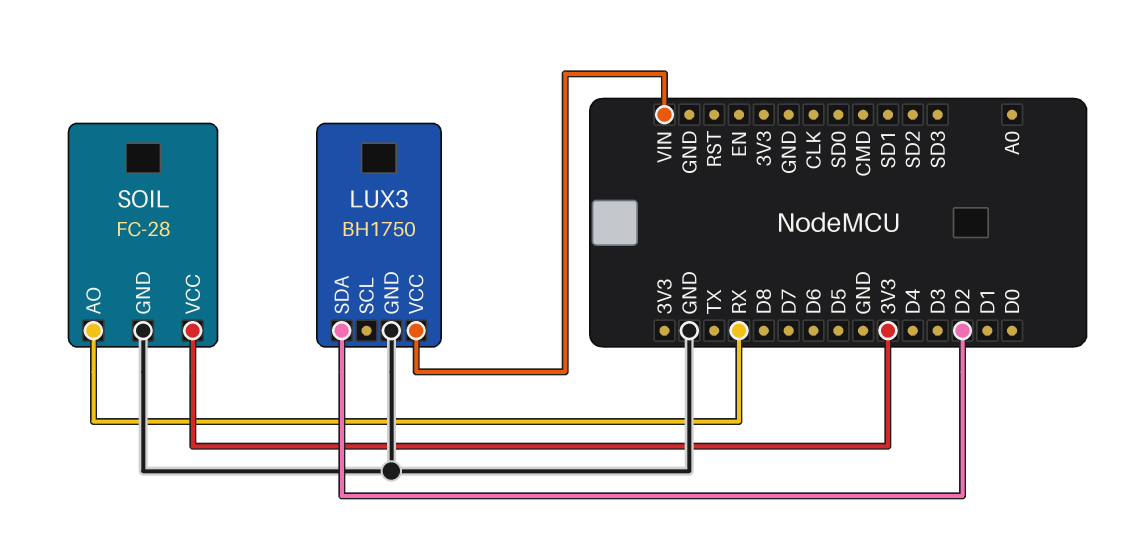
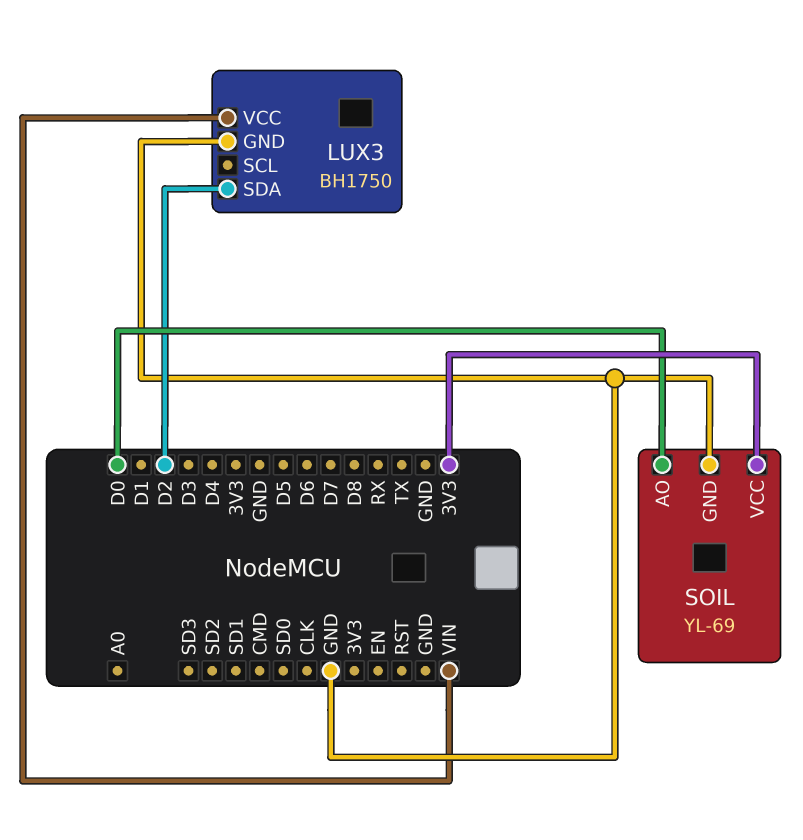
SOIL: FC-28 -> YL-69
SOIL pin AO: RX -> D0

